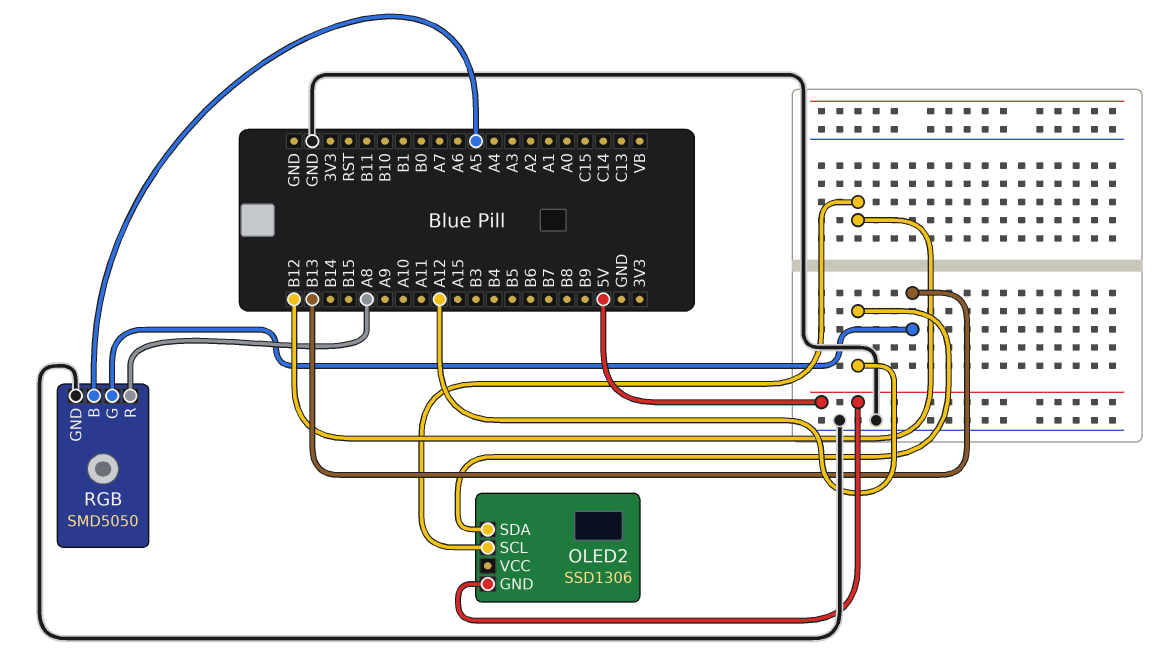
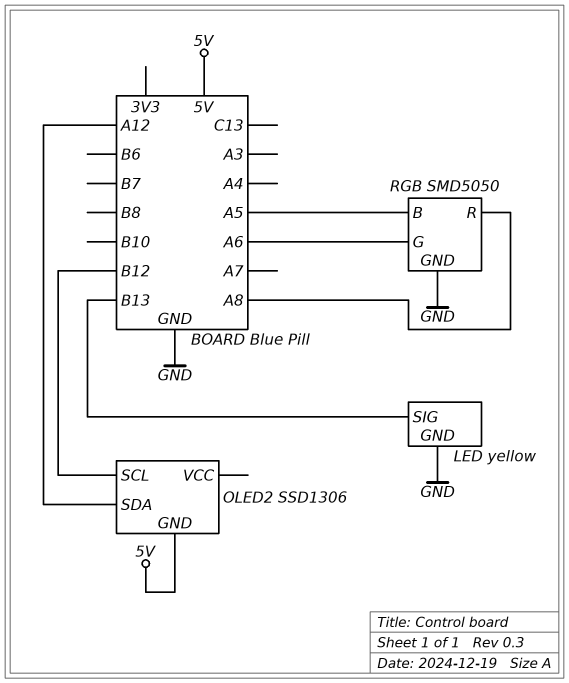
LED: none -> yellow
LED pin GND: none -> GND
LED pin SIG: none -> B13
RGB pin G: B13 -> A6

